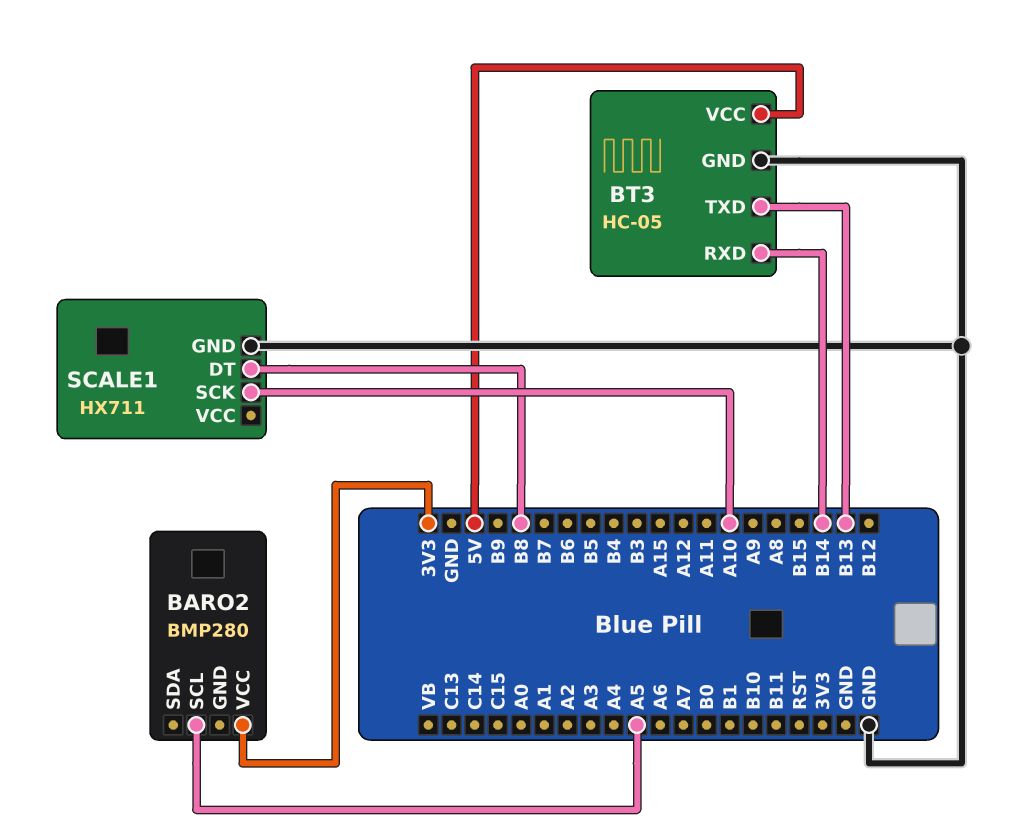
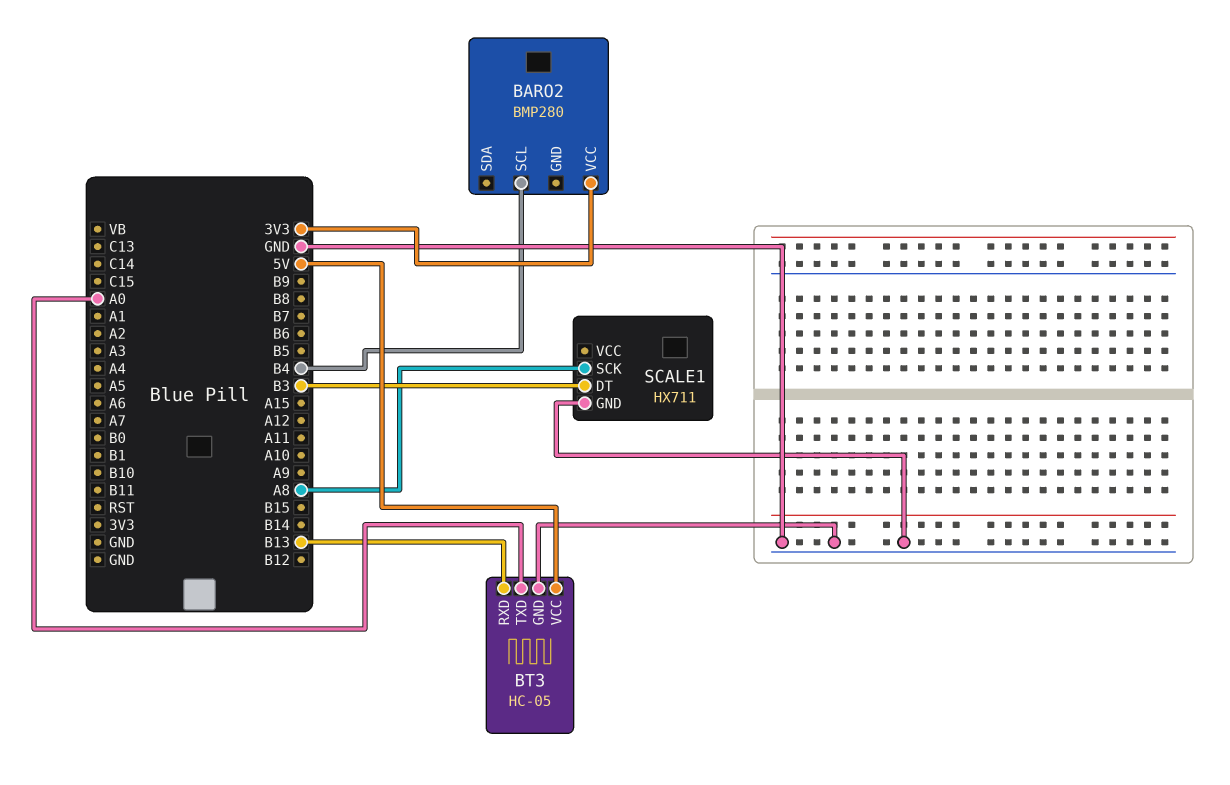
BARO2 pin SCL: A5 -> B4
BT3 pin RXD: B14 -> B13
BT3 pin TXD: B13 -> A0
SCALE1 pin DT: B8 -> B3
SCALE1 pin SCK: A10 -> A8

